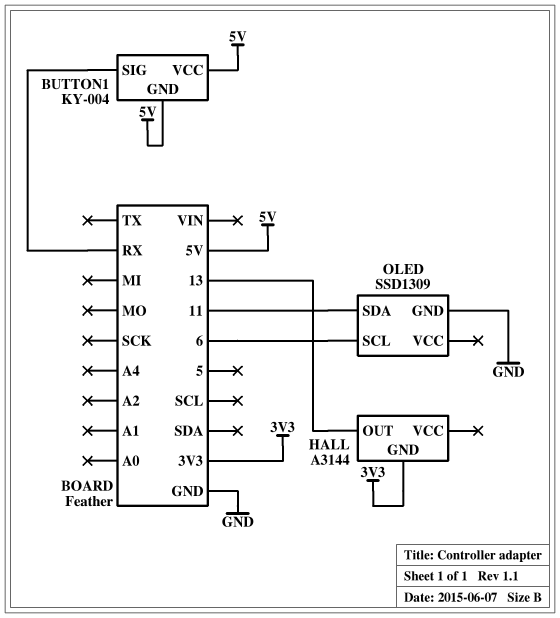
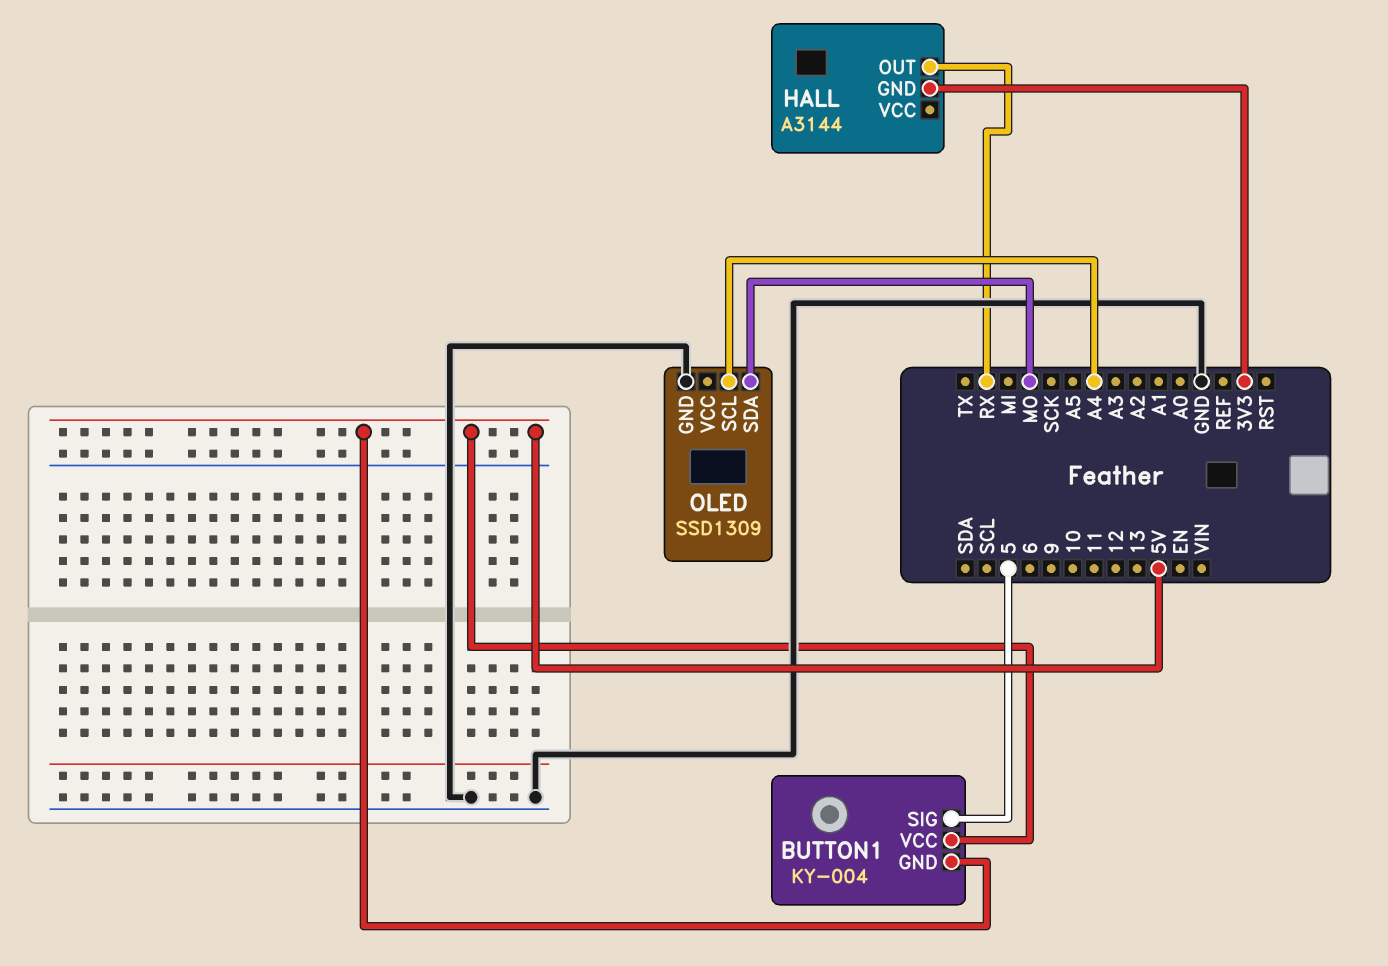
BUTTON1 pin SIG: RX -> 5
HALL pin OUT: 13 -> RX
OLED pin SCL: 6 -> A4
OLED pin SDA: 11 -> MO

